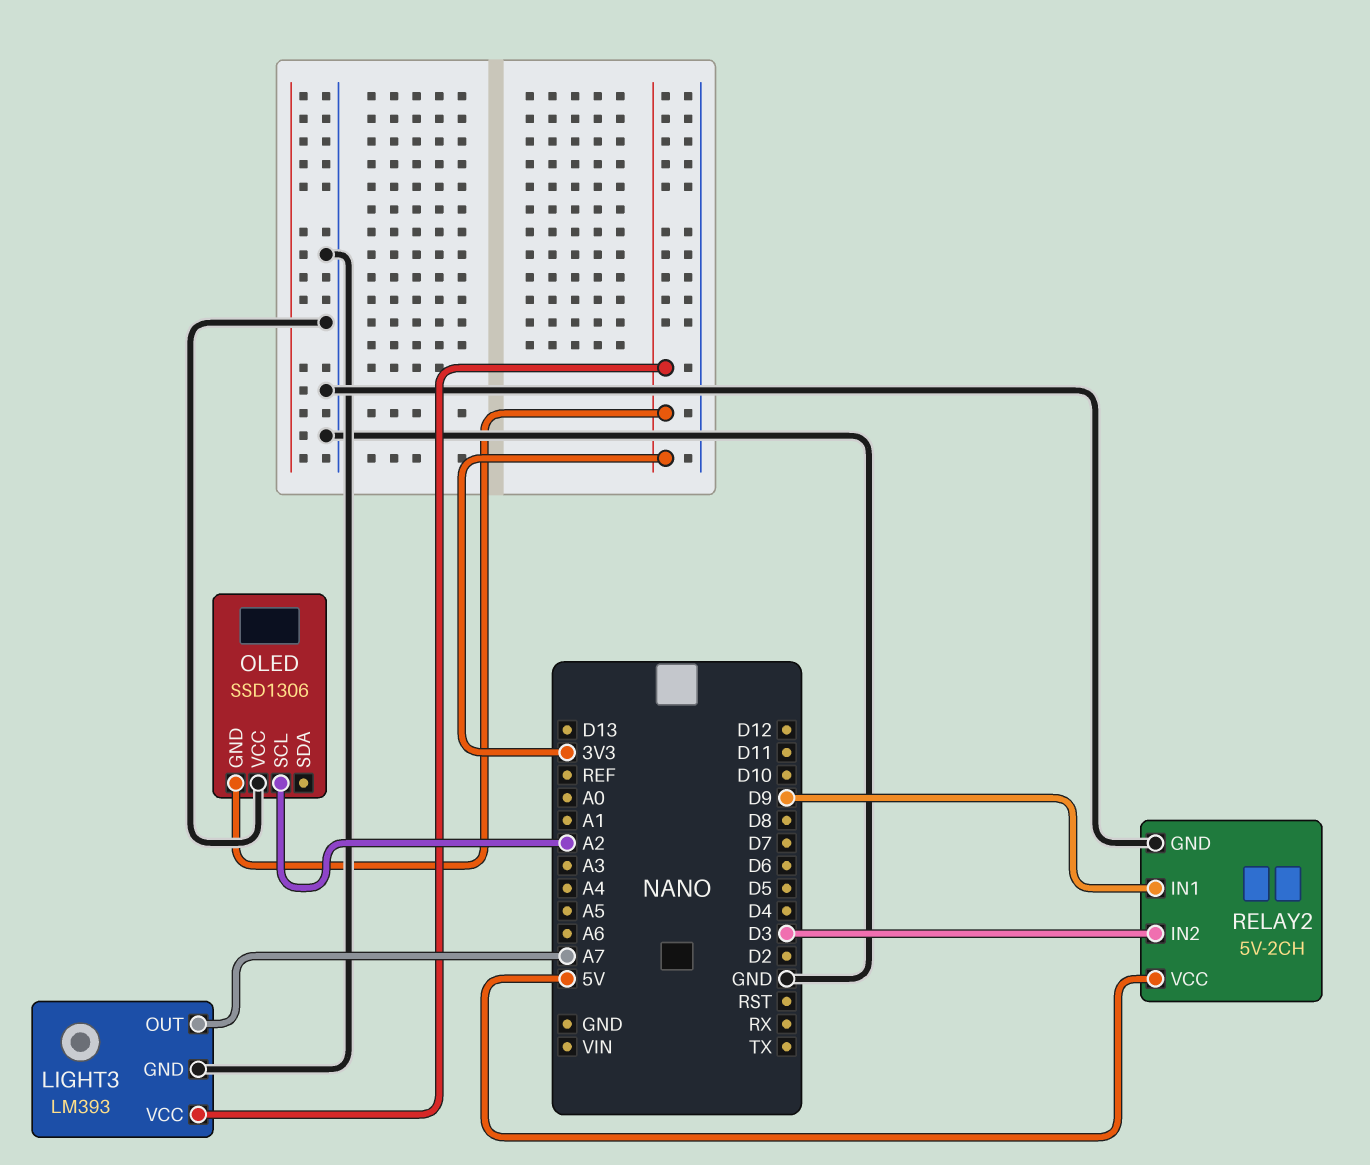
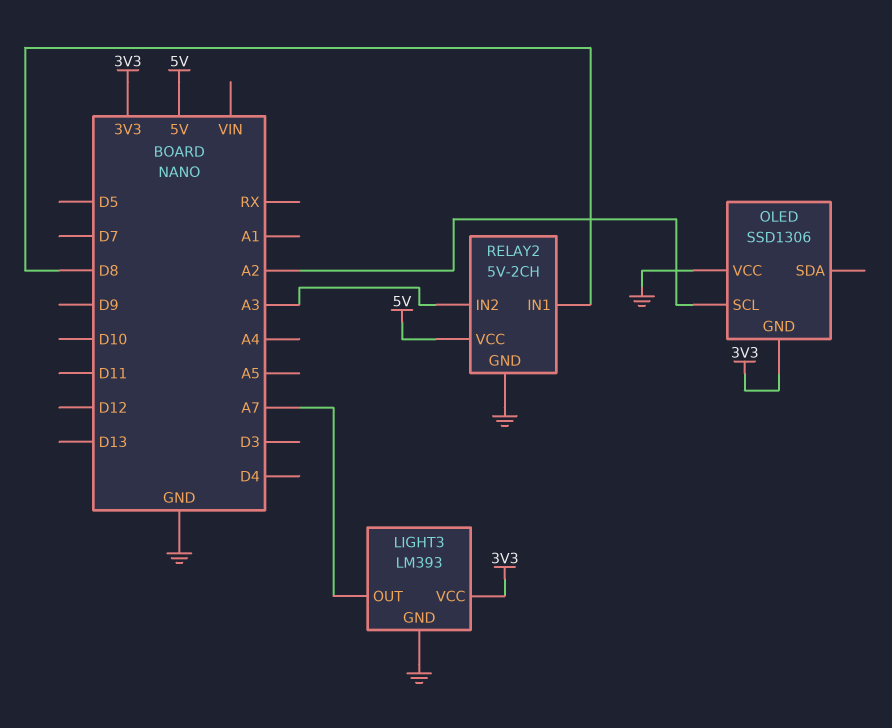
RELAY2 pin IN1: D9 -> D8
RELAY2 pin IN2: D3 -> A3

